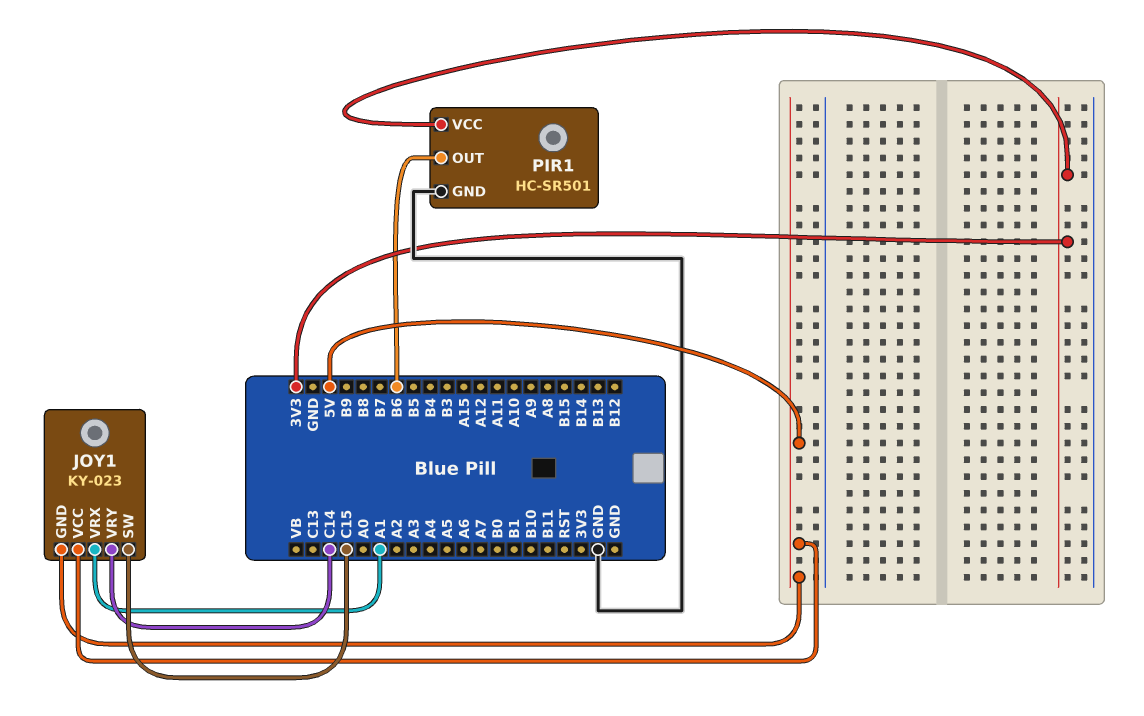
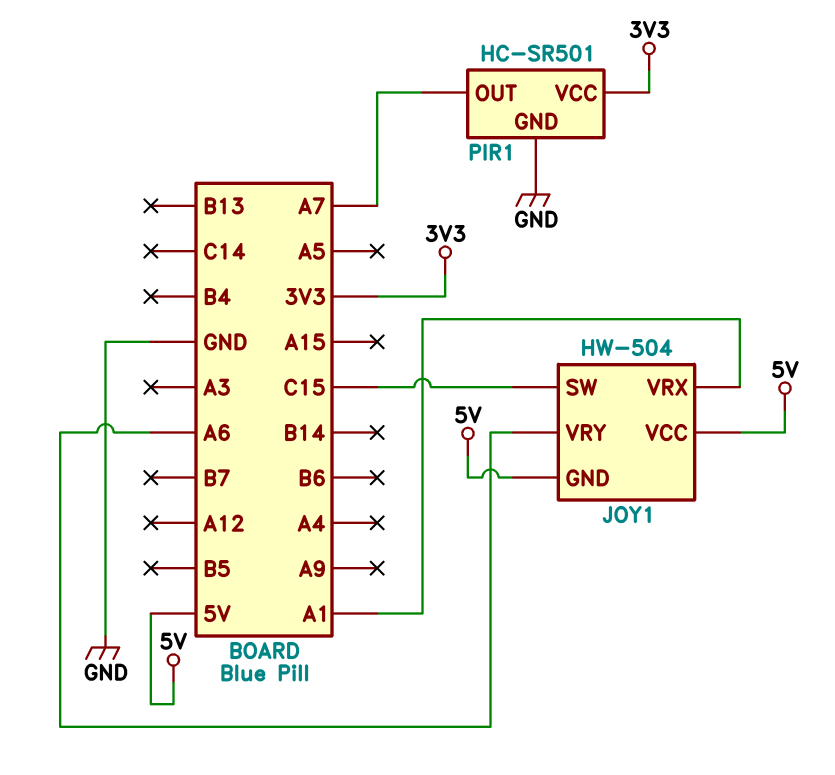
JOY1: KY-023 -> HW-504
JOY1 pin VRY: C14 -> A6
PIR1 pin OUT: B6 -> A7

